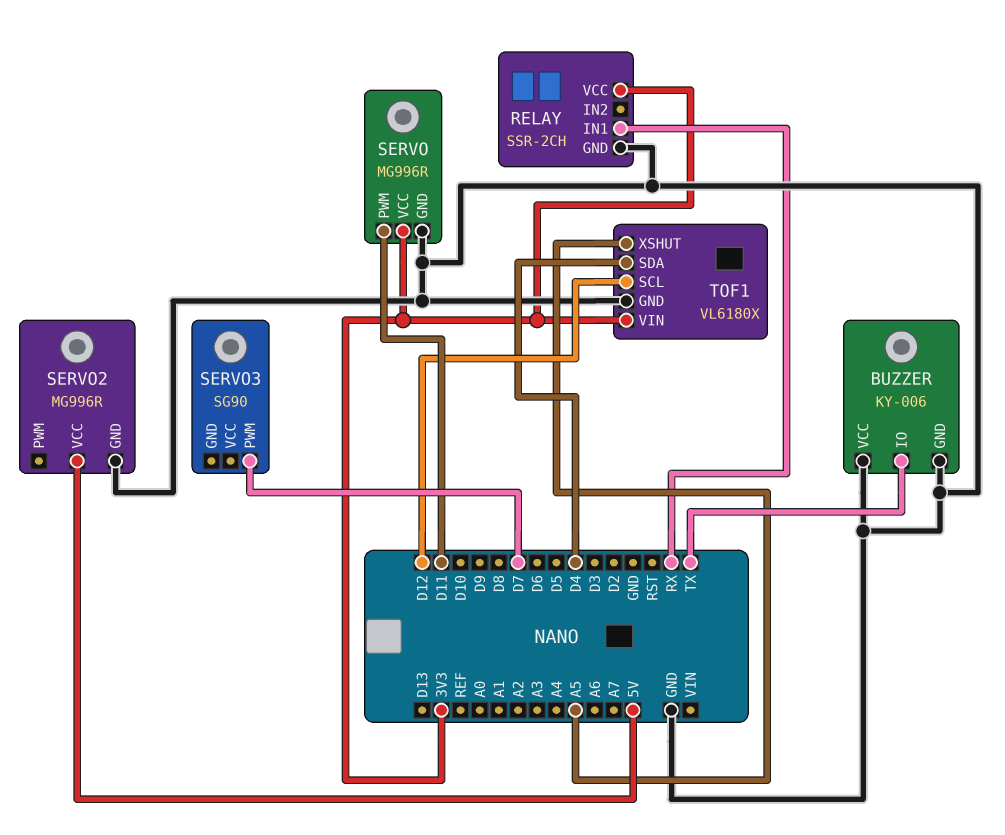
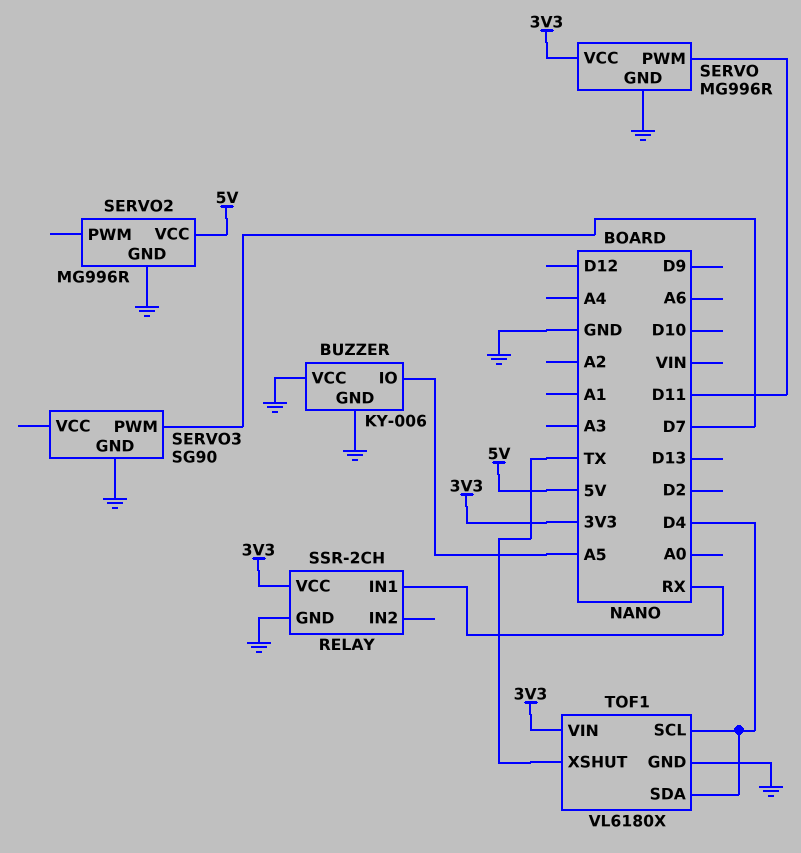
BUZZER pin IO: TX -> A5
SERVO3 pin GND: none -> GND
TOF1 pin SCL: D12 -> D4
TOF1 pin XSHUT: A5 -> TX

